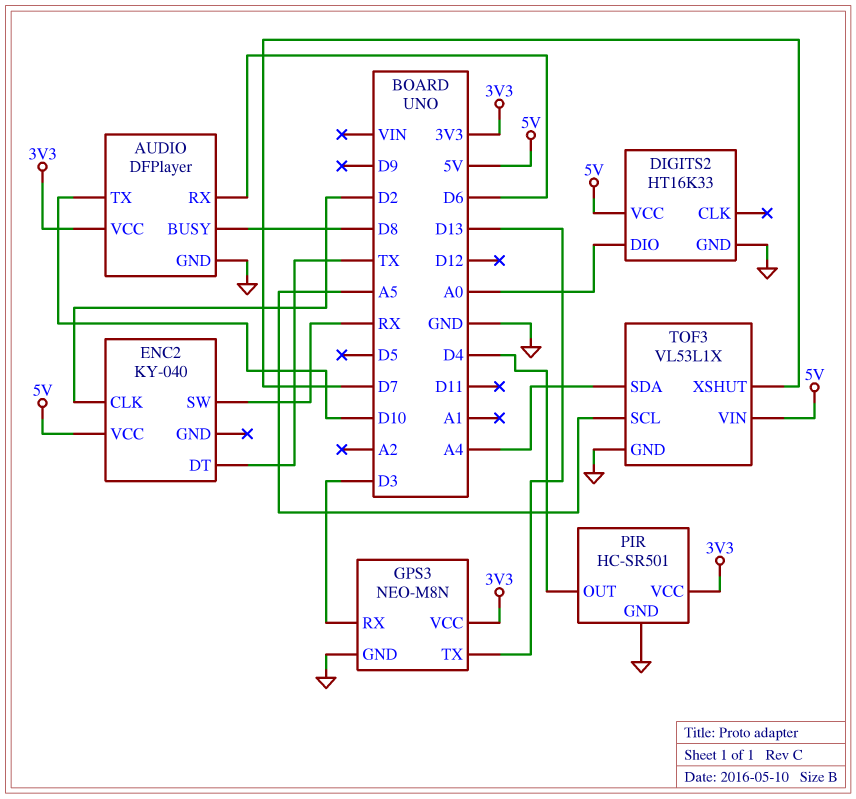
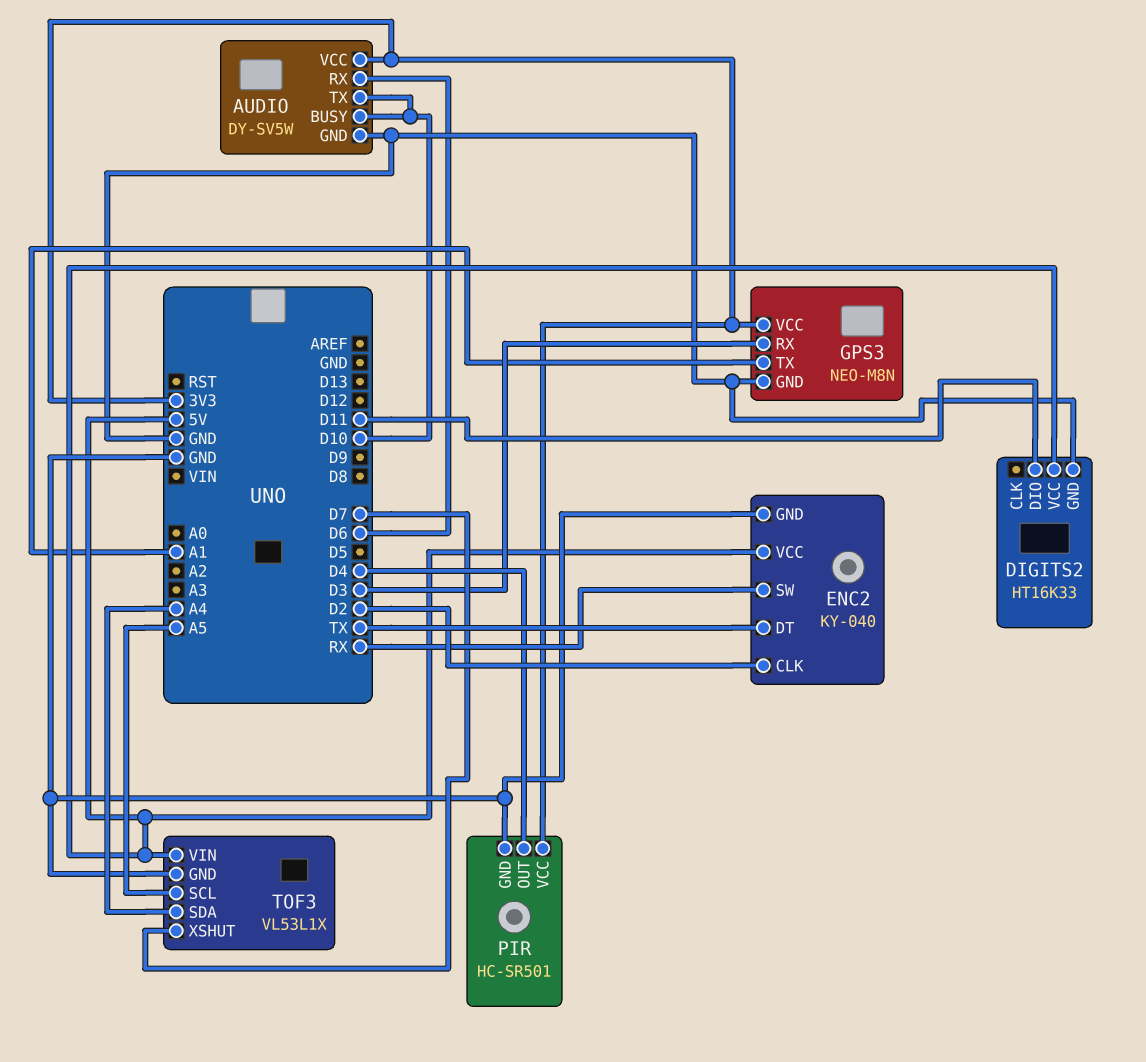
AUDIO: DFPlayer -> DY-SV5W
AUDIO pin BUSY: D8 -> D10
DIGITS2 pin DIO: A0 -> D11
ENC2 pin GND: none -> GND
GPS3 pin TX: D13 -> A1

